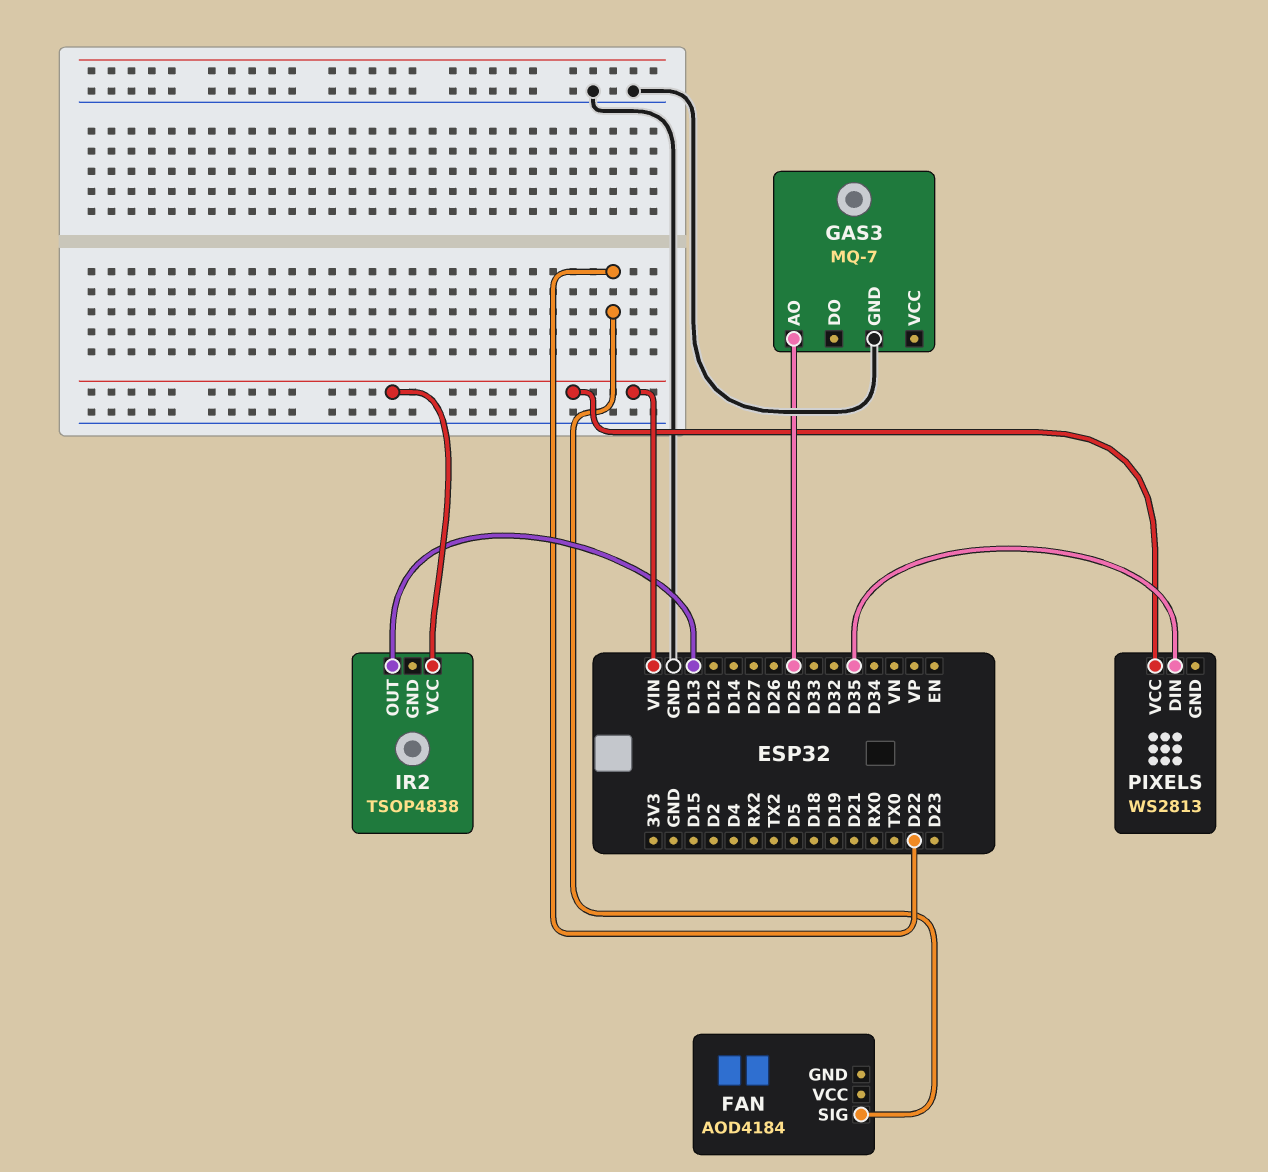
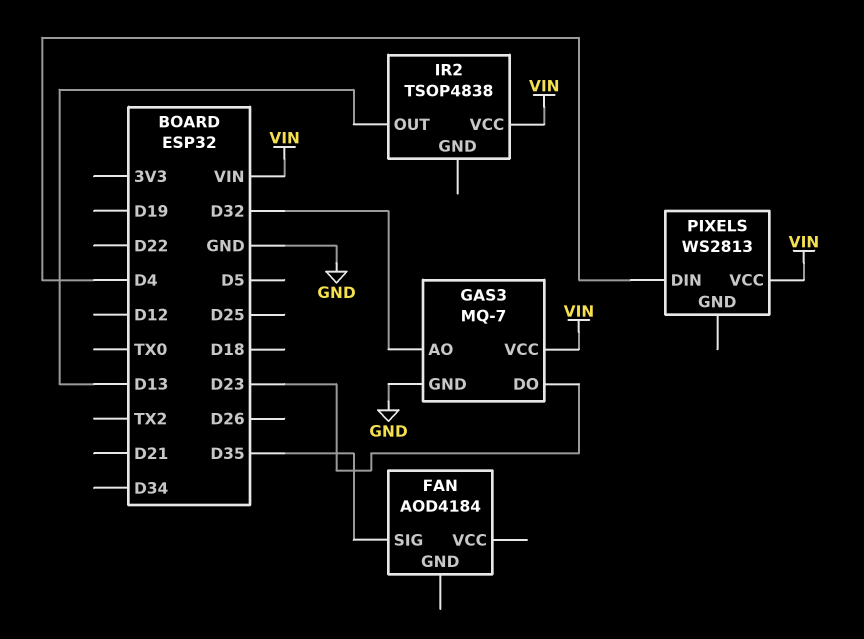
FAN pin SIG: D22 -> D35
GAS3 pin AO: D25 -> D32
GAS3 pin DO: none -> D23
GAS3 pin VCC: none -> VIN
PIXELS pin DIN: D35 -> D4

